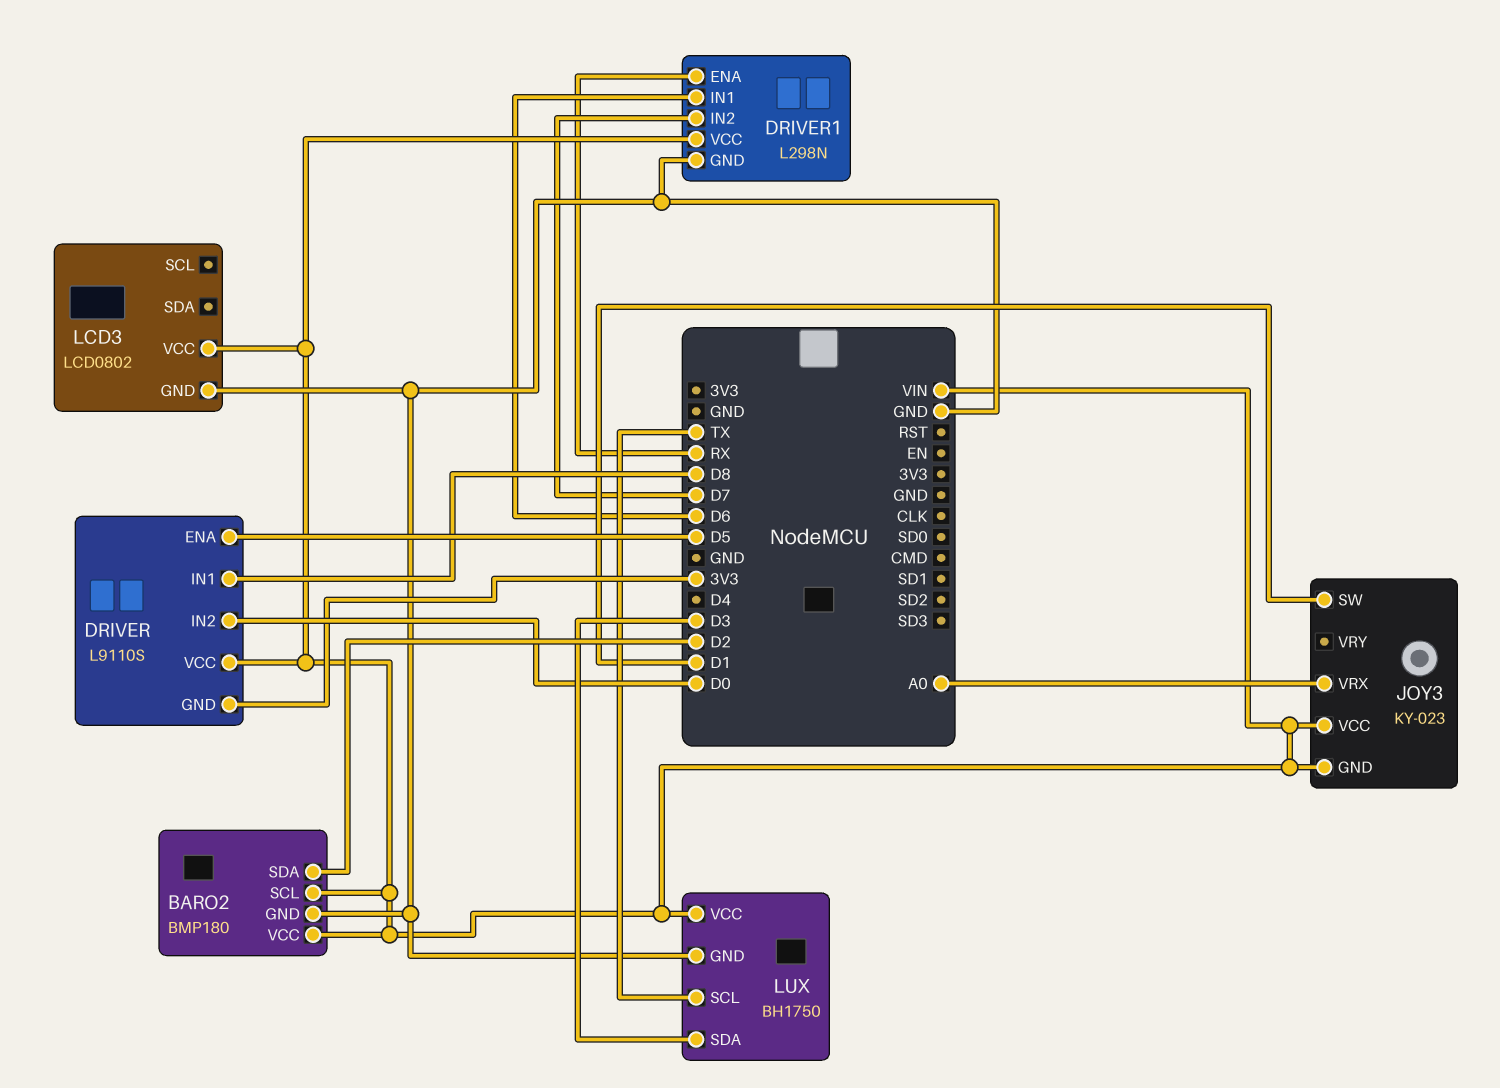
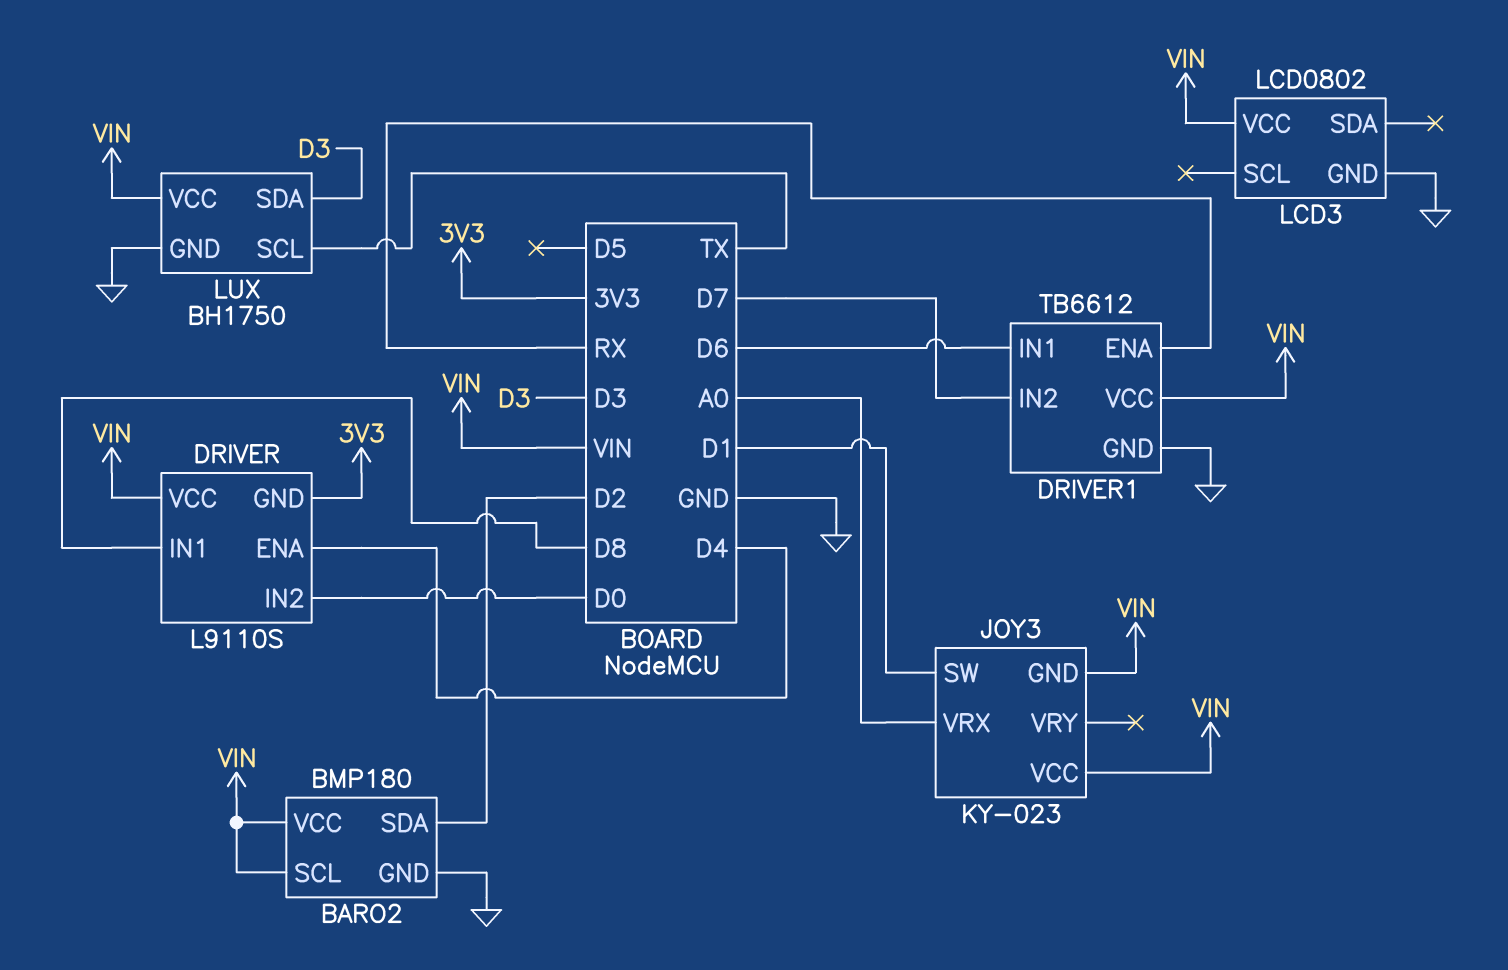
DRIVER pin ENA: D5 -> D4
DRIVER1: L298N -> TB6612

